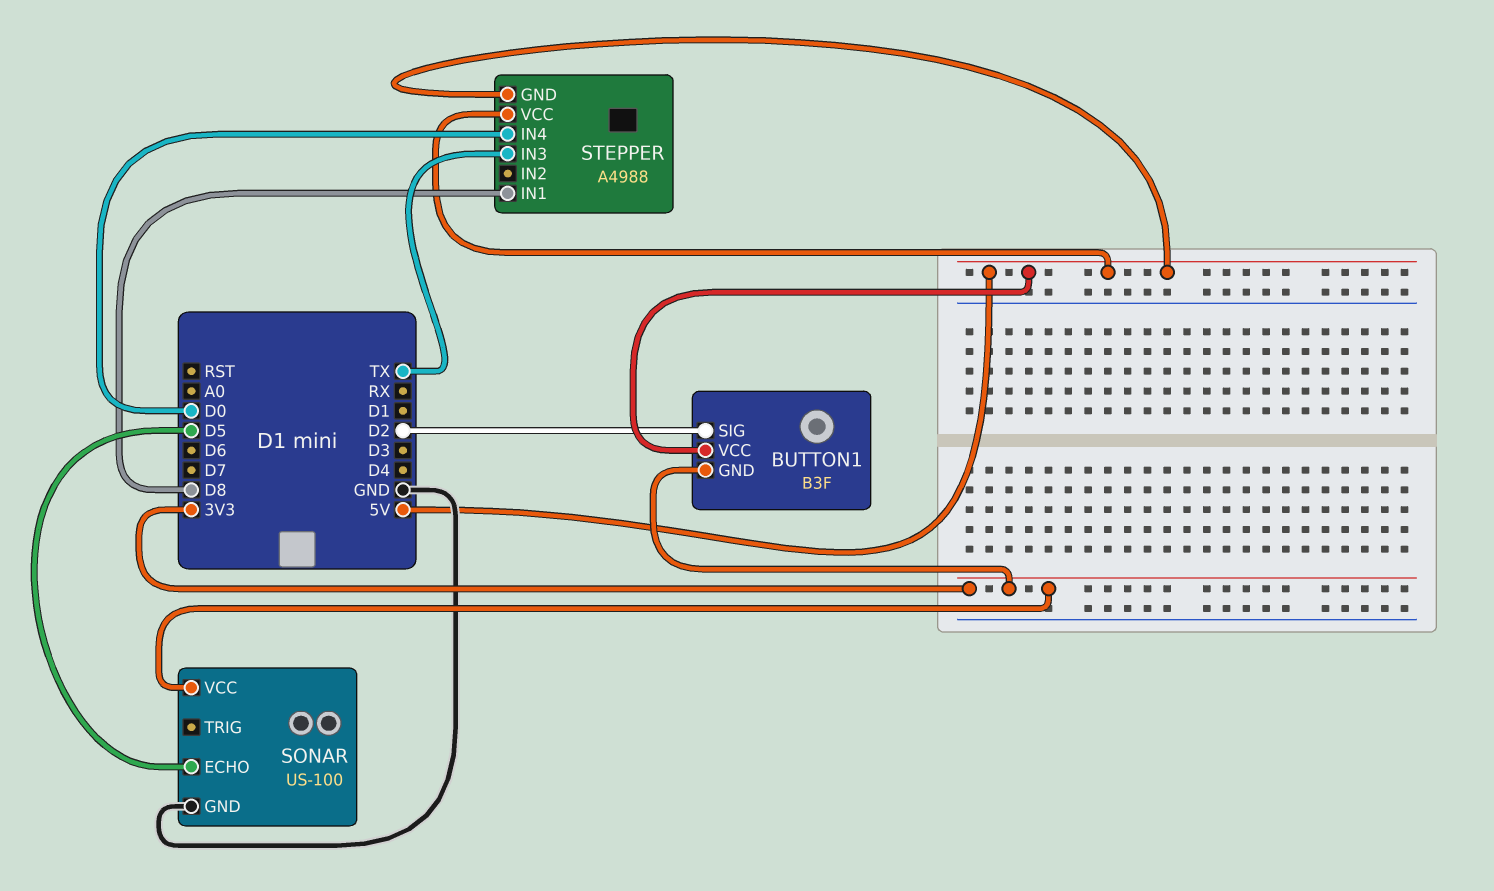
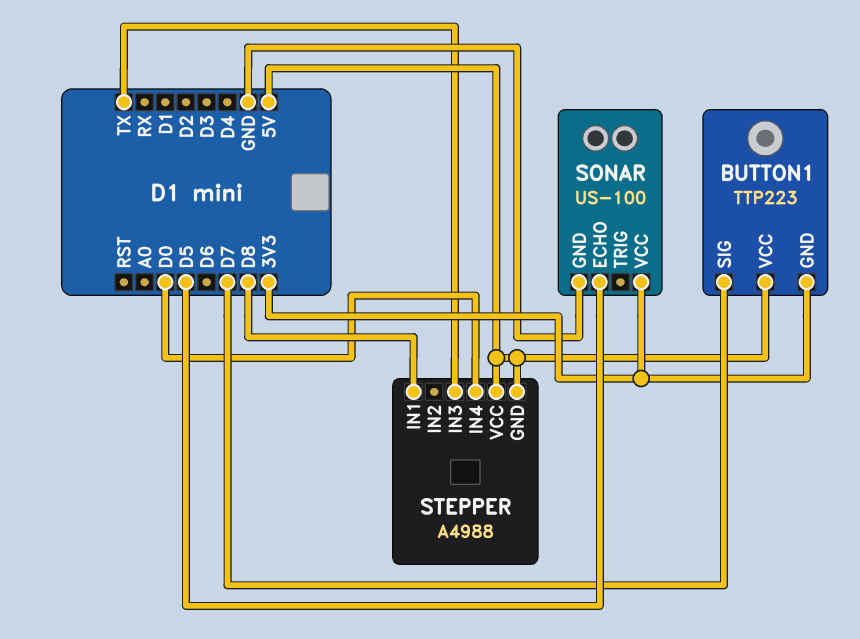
BUTTON1: B3F -> TTP223
BUTTON1 pin SIG: D2 -> D7

